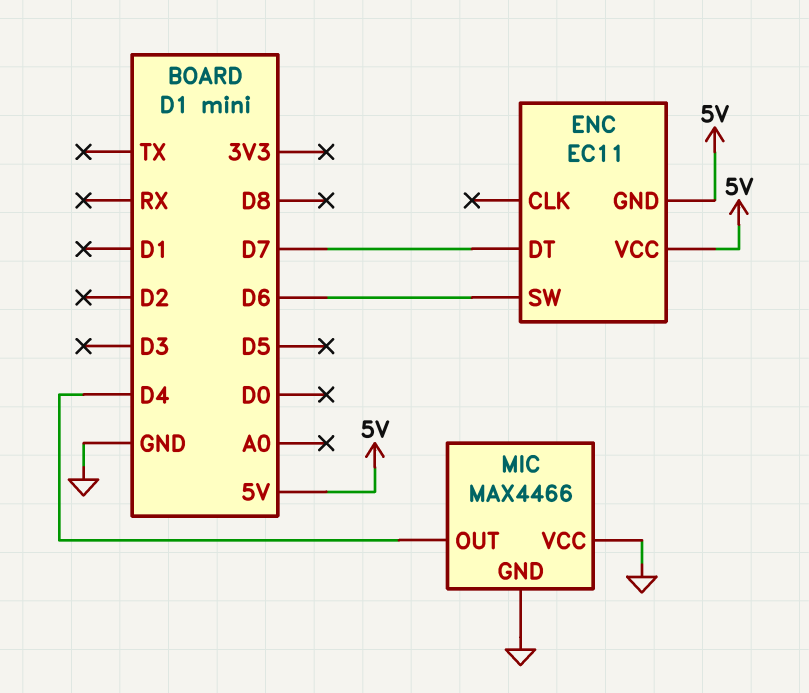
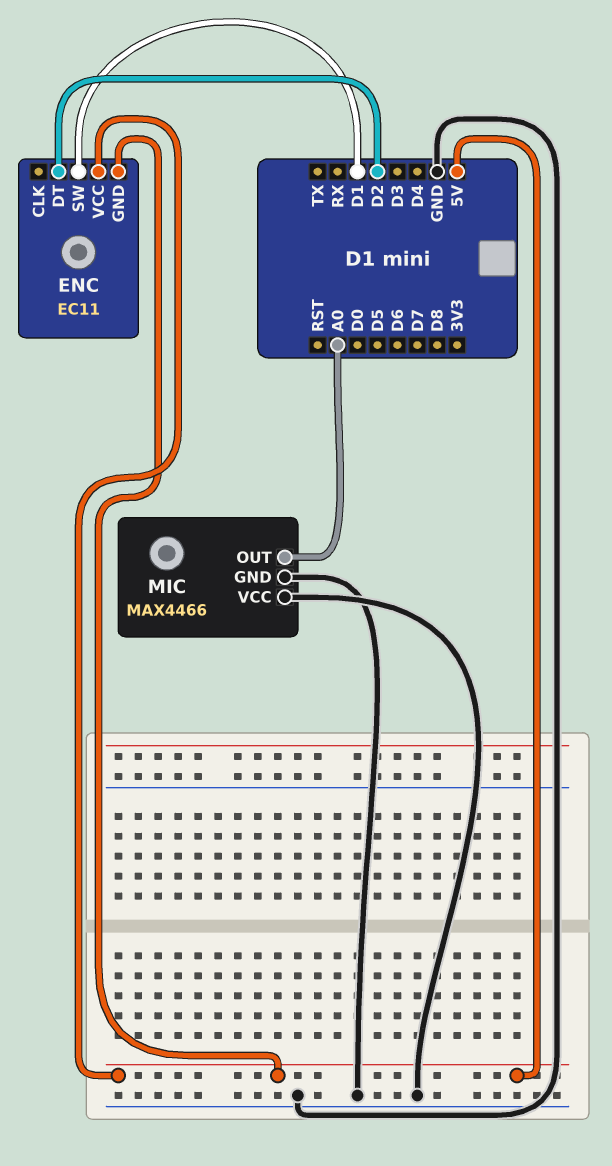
ENC pin DT: D7 -> D2
ENC pin SW: D6 -> D1
MIC pin OUT: D4 -> A0

